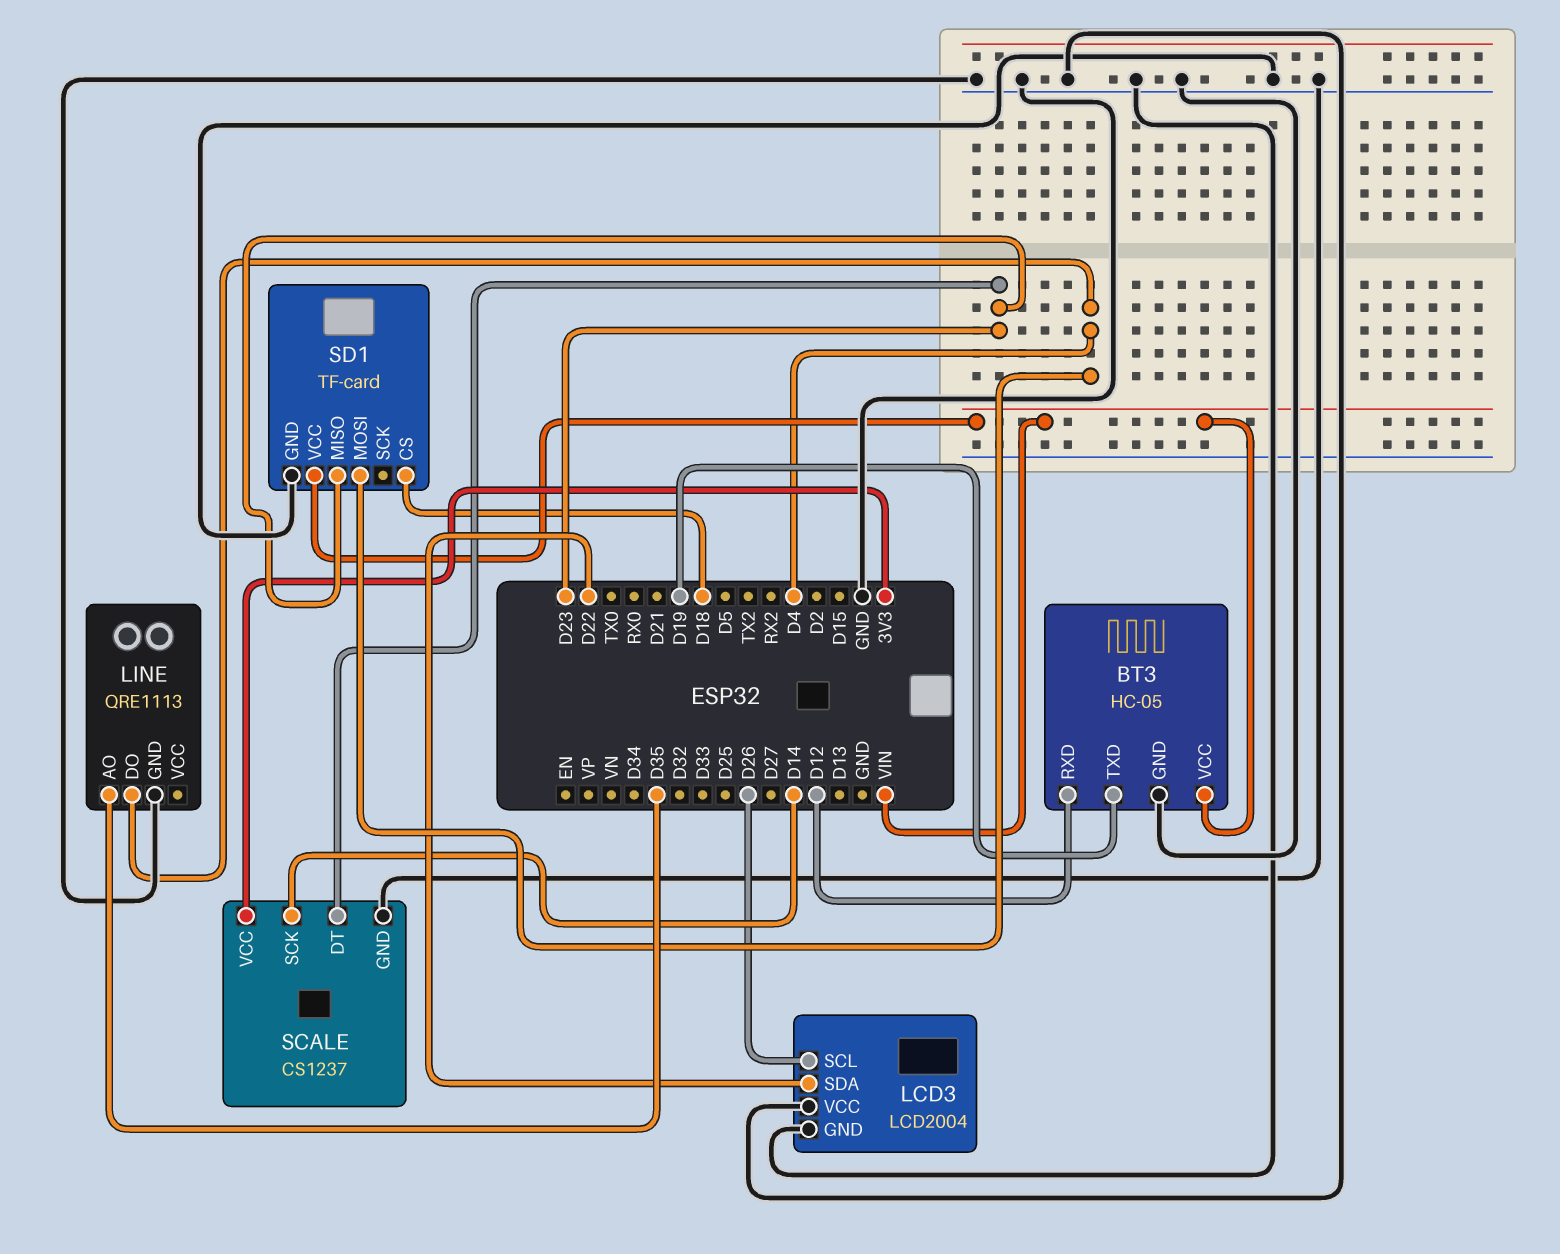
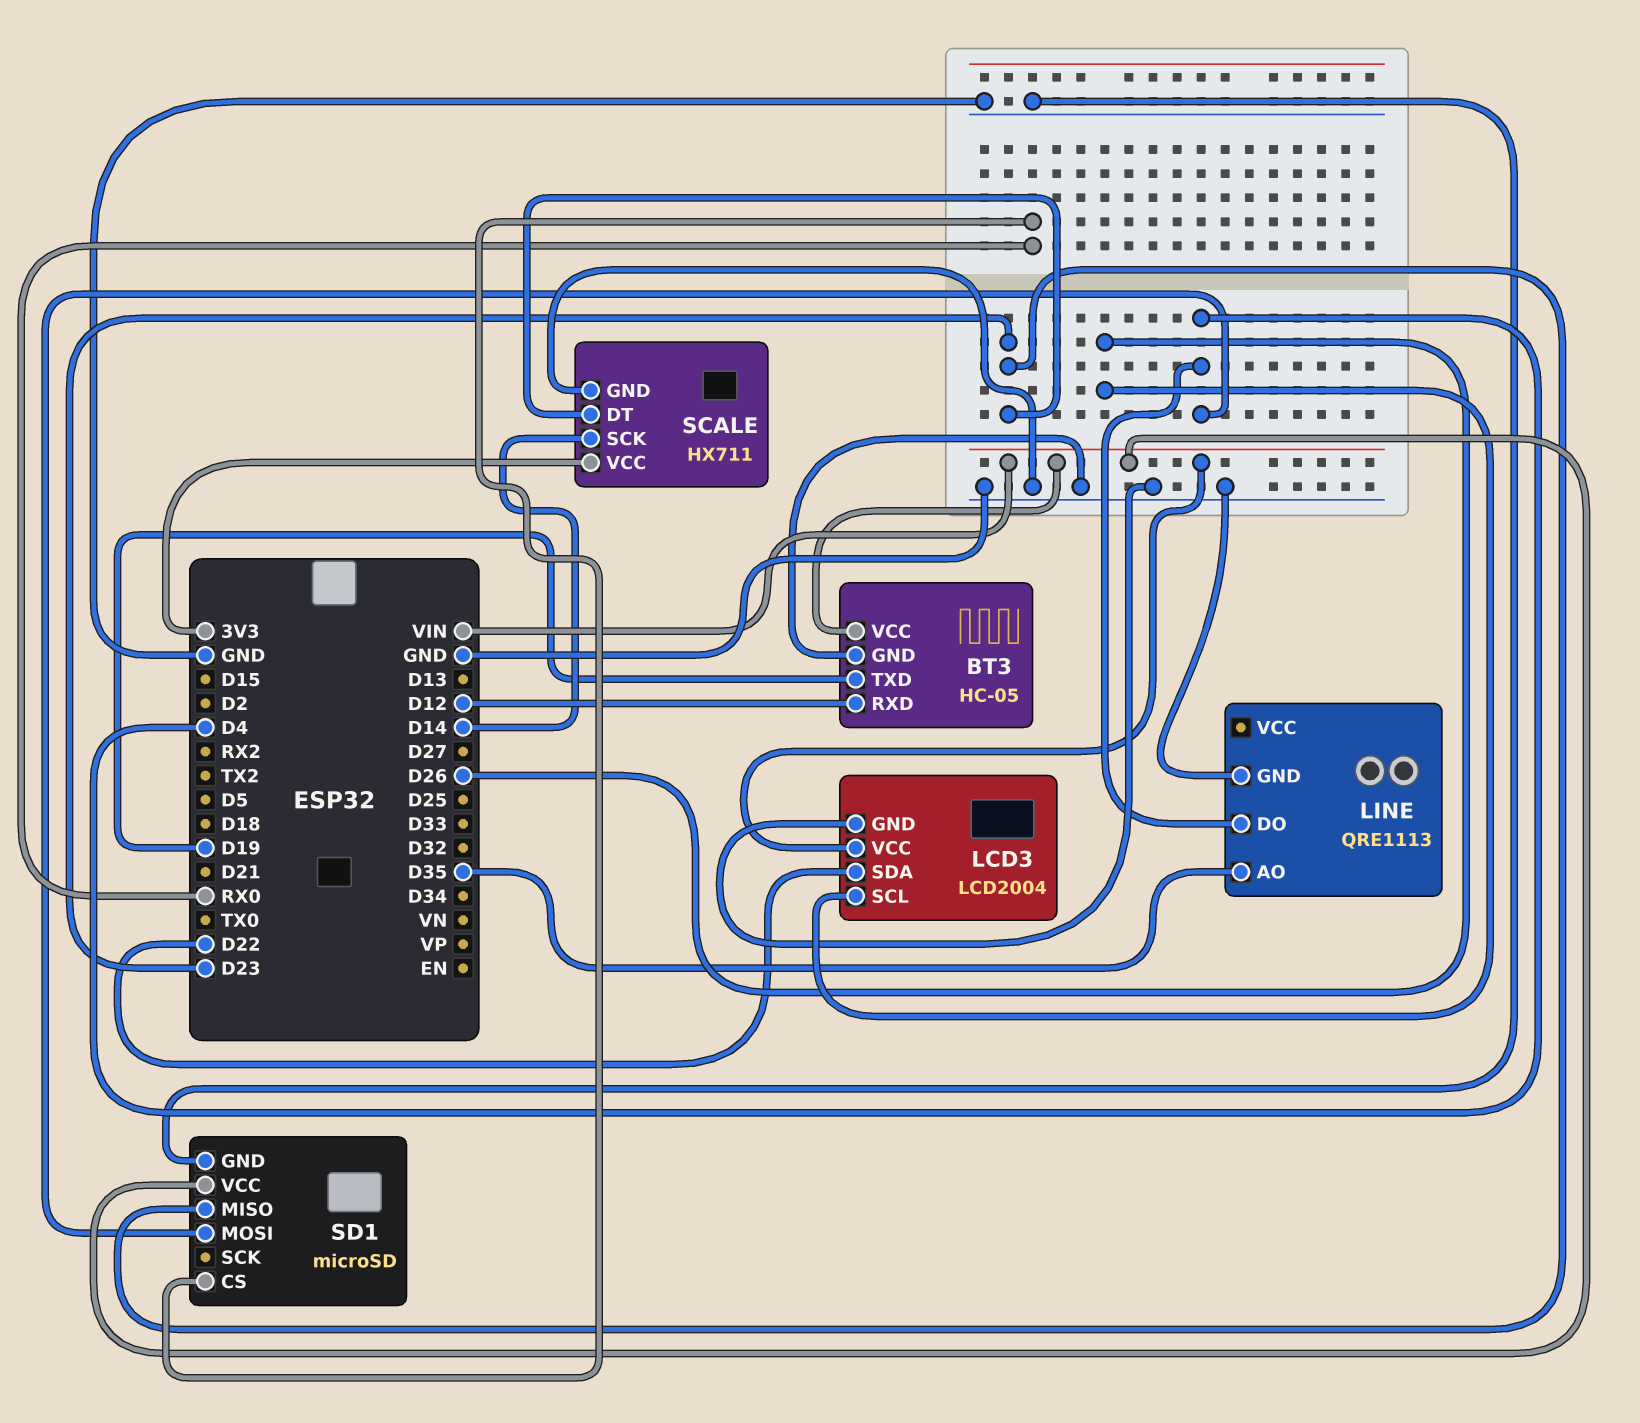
LCD3 pin VCC: GND -> VIN
SCALE: CS1237 -> HX711
SD1: TF-card -> microSD
SD1 pin CS: D18 -> RX0

